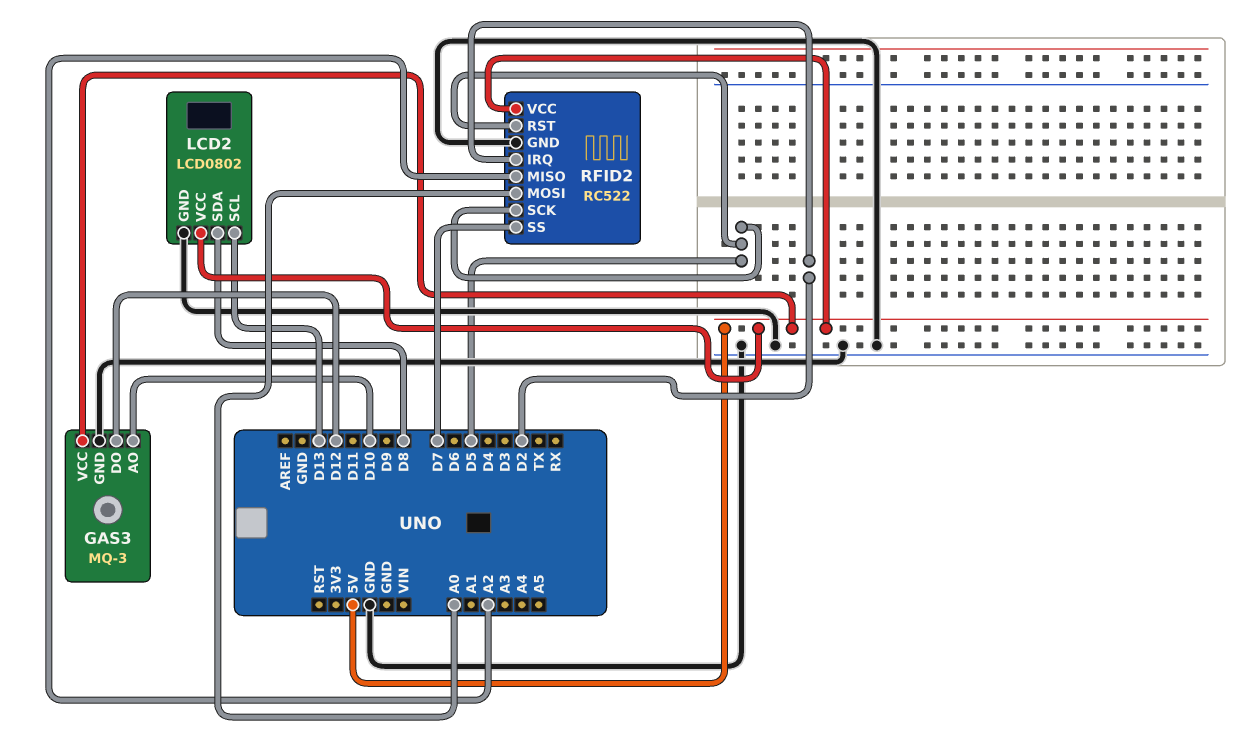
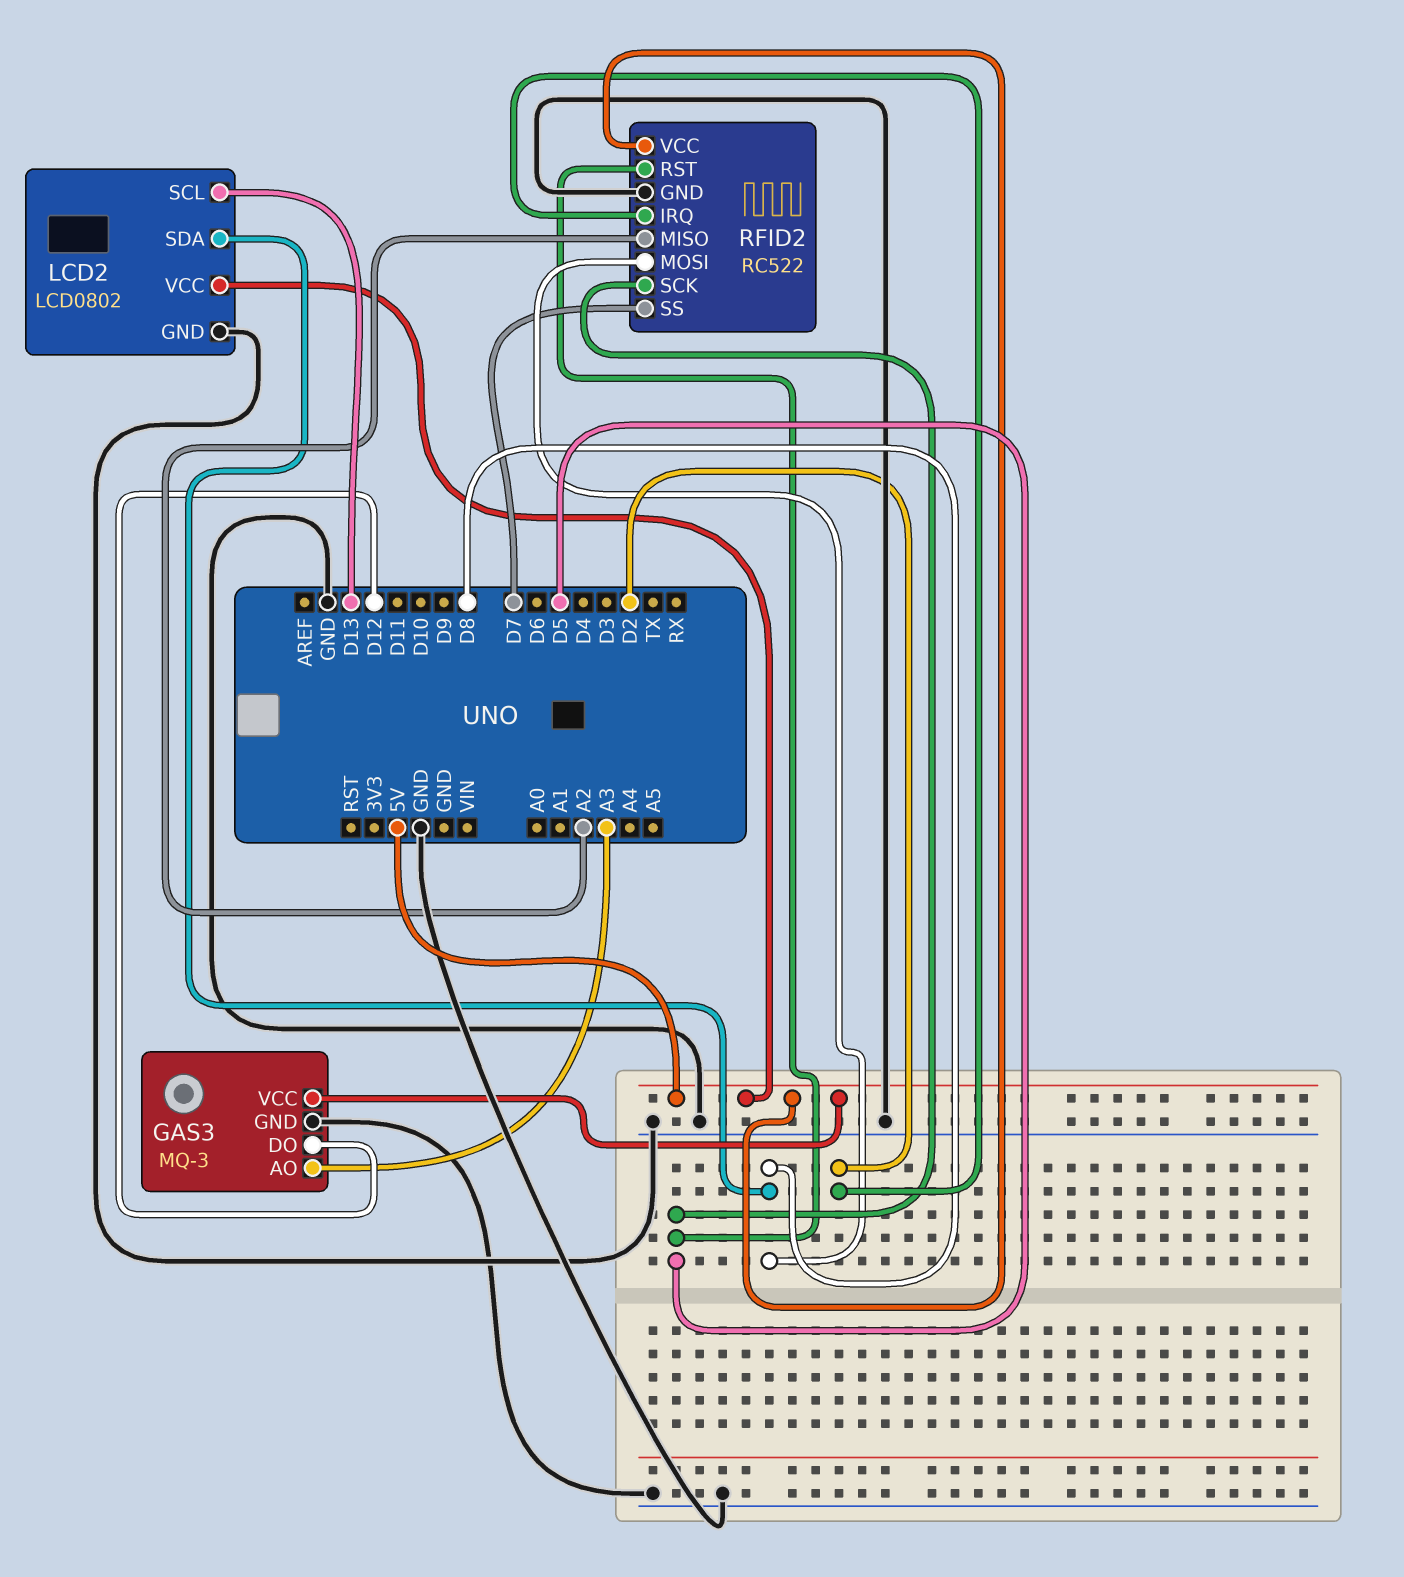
GAS3 pin AO: D10 -> A3
RFID2 pin MOSI: A0 -> D8

